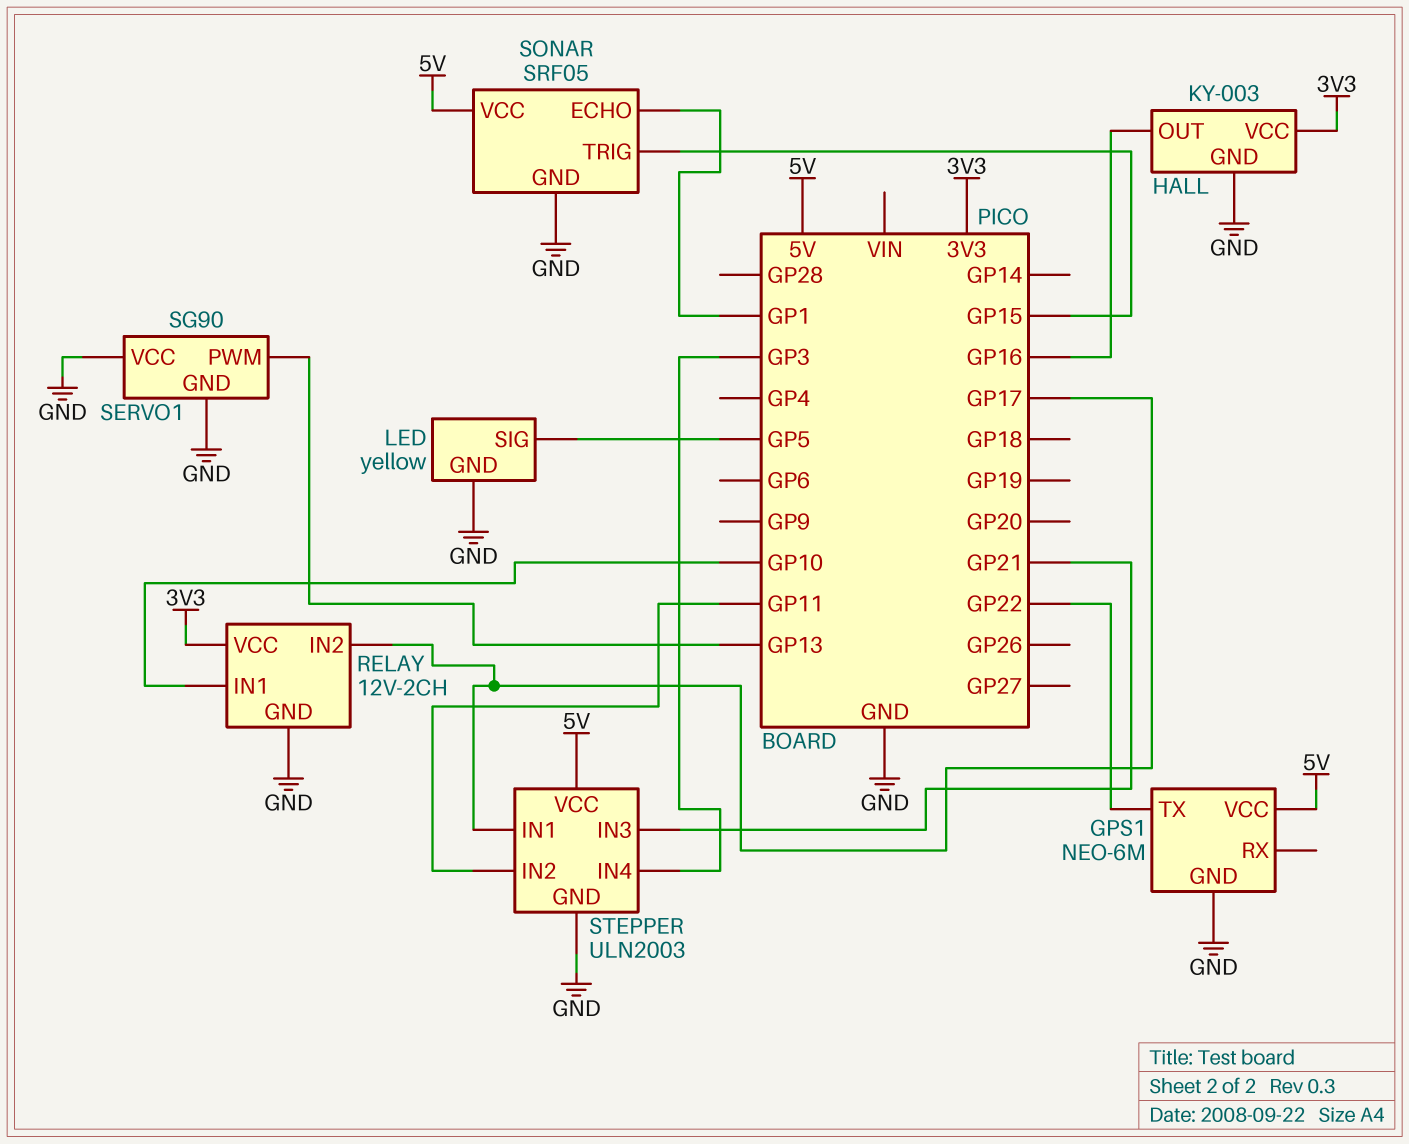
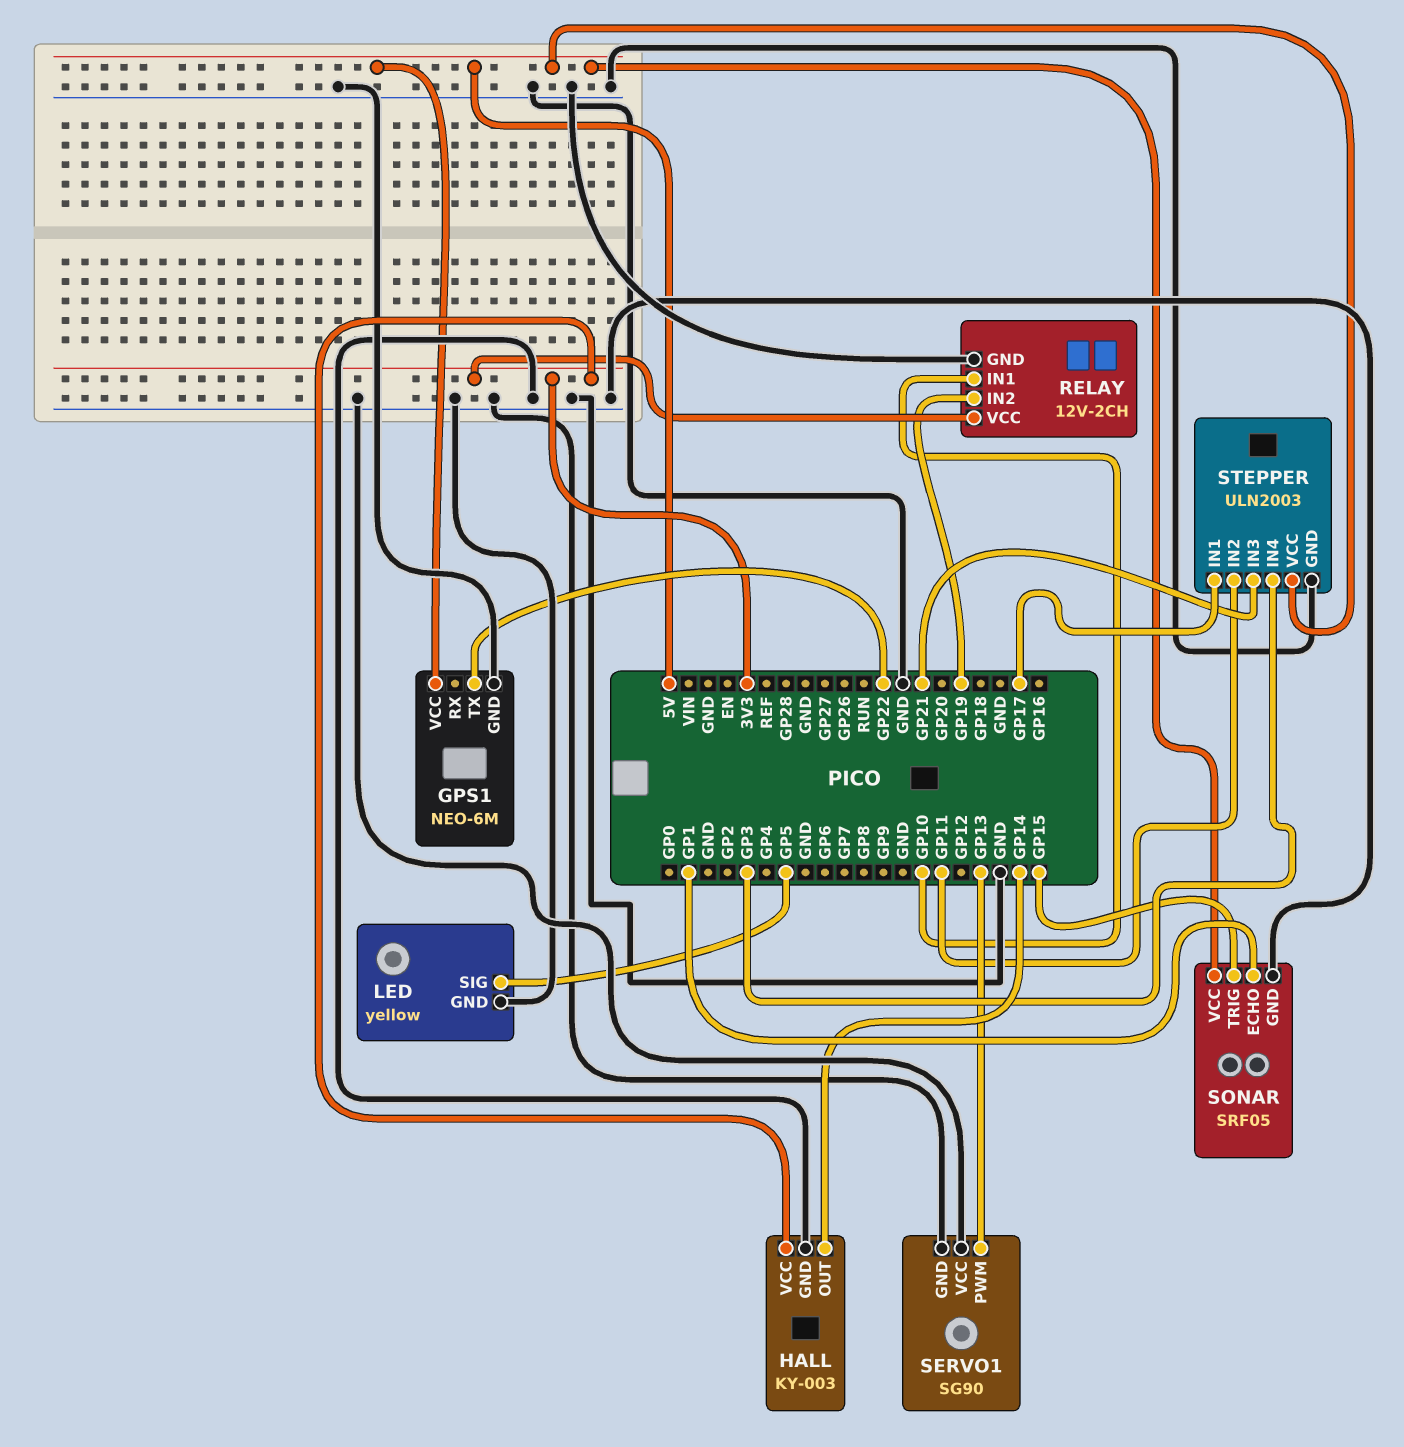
HALL pin OUT: GP16 -> GP14
RELAY pin IN2: GP17 -> GP19

